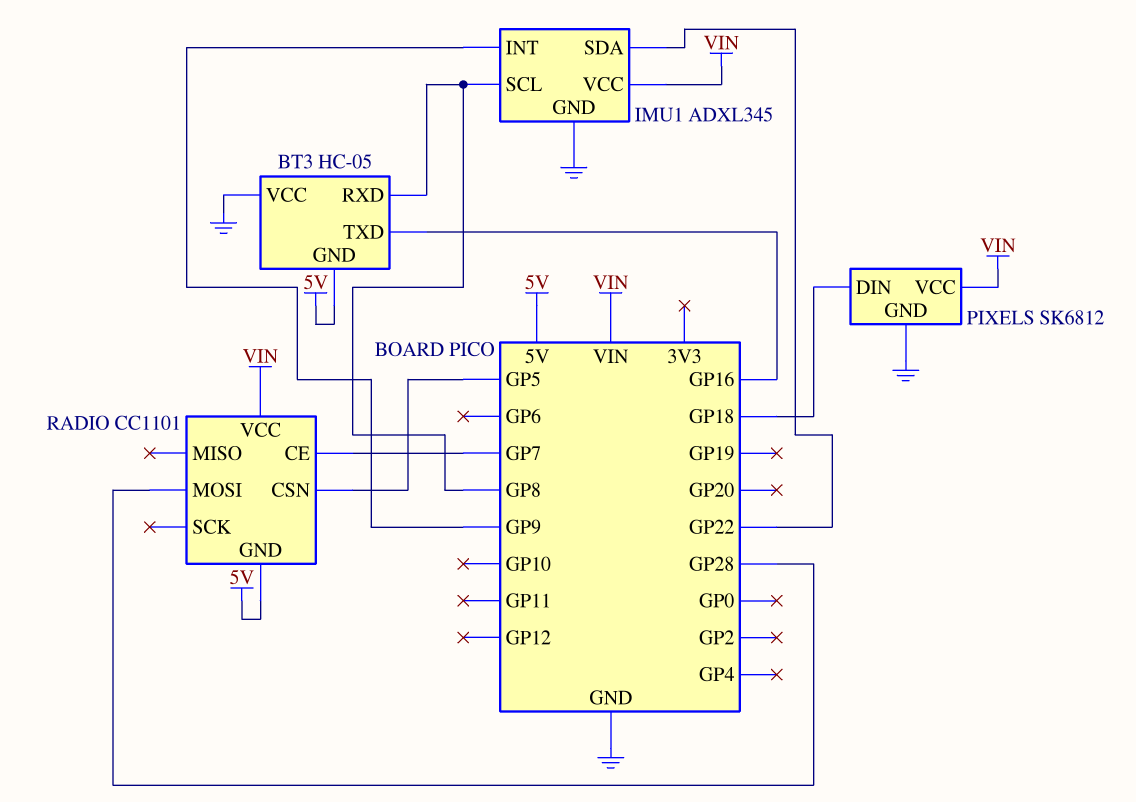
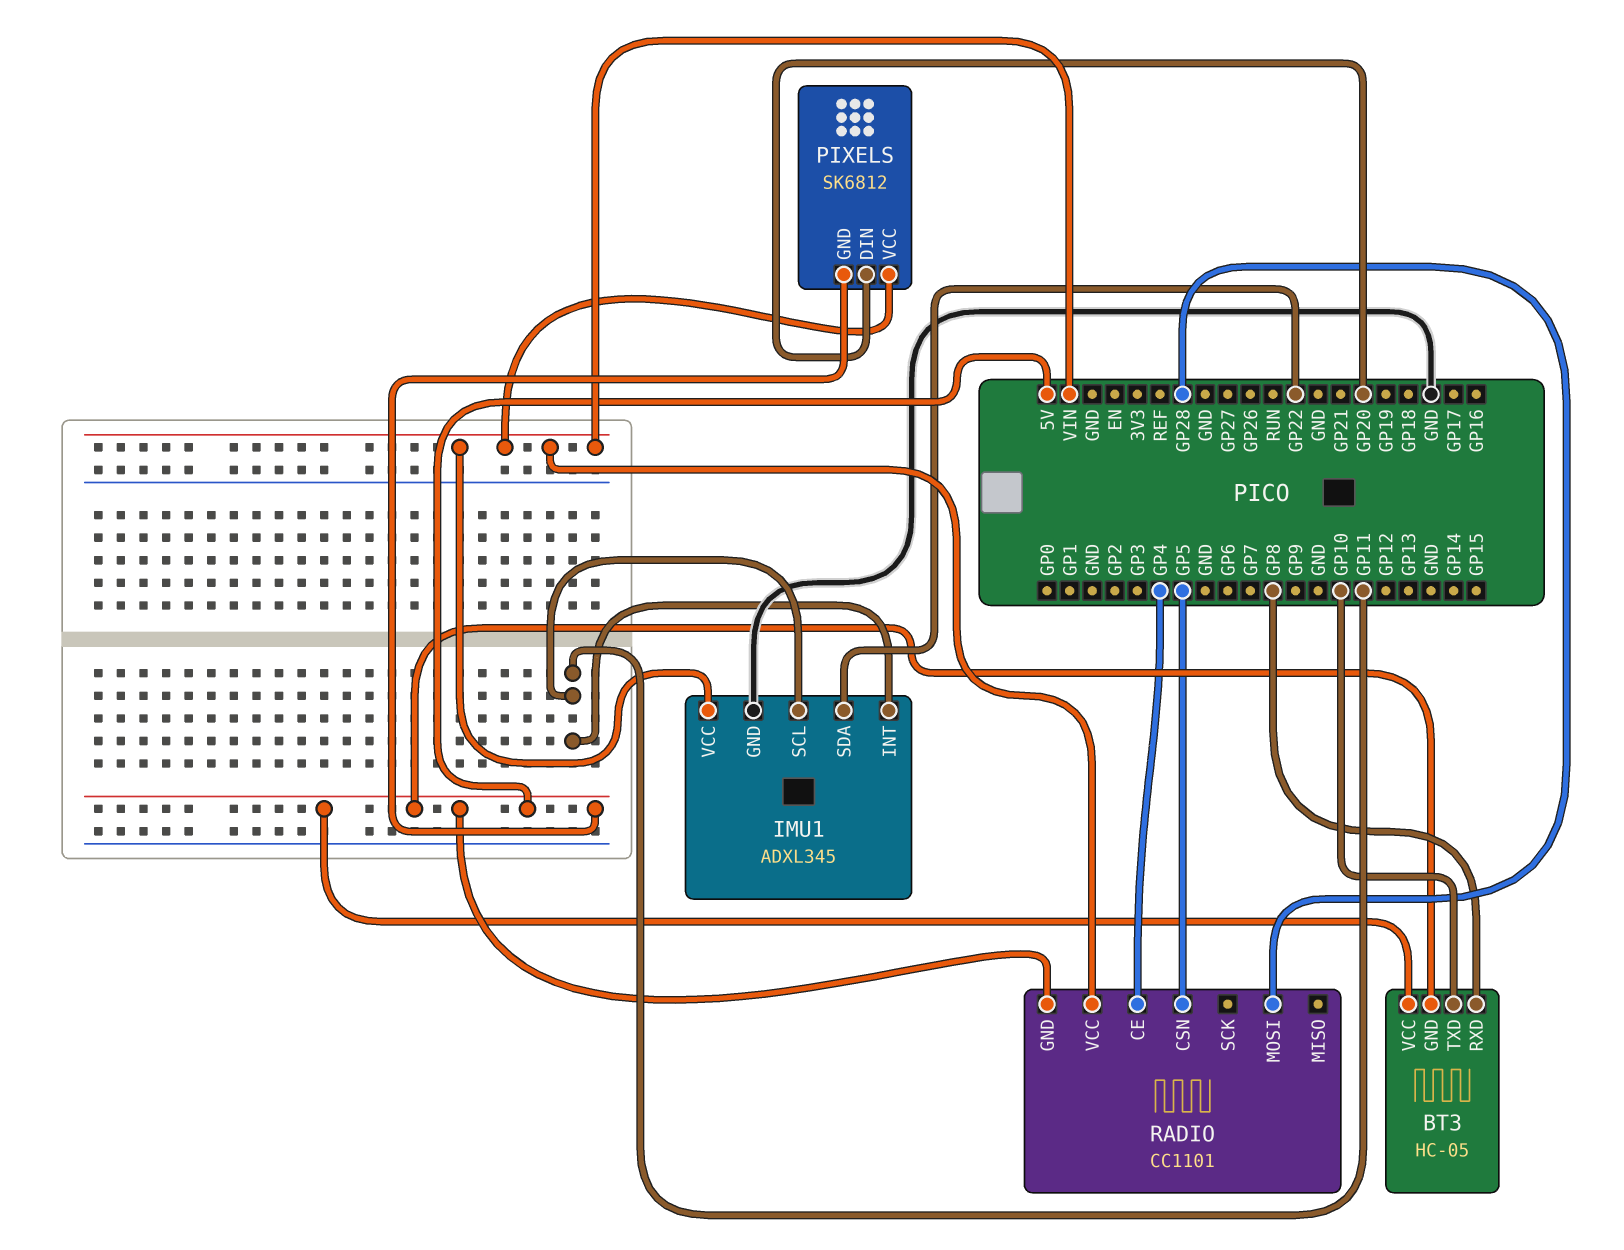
BT3 pin TXD: GP16 -> GP10
BT3 pin VCC: GND -> 5V
IMU1 pin INT: GP9 -> GP11
IMU1 pin SCL: GP8 -> GP11
PIXELS pin DIN: GP18 -> GP20
PIXELS pin GND: GND -> 5V
RADIO pin CE: GP7 -> GP4

